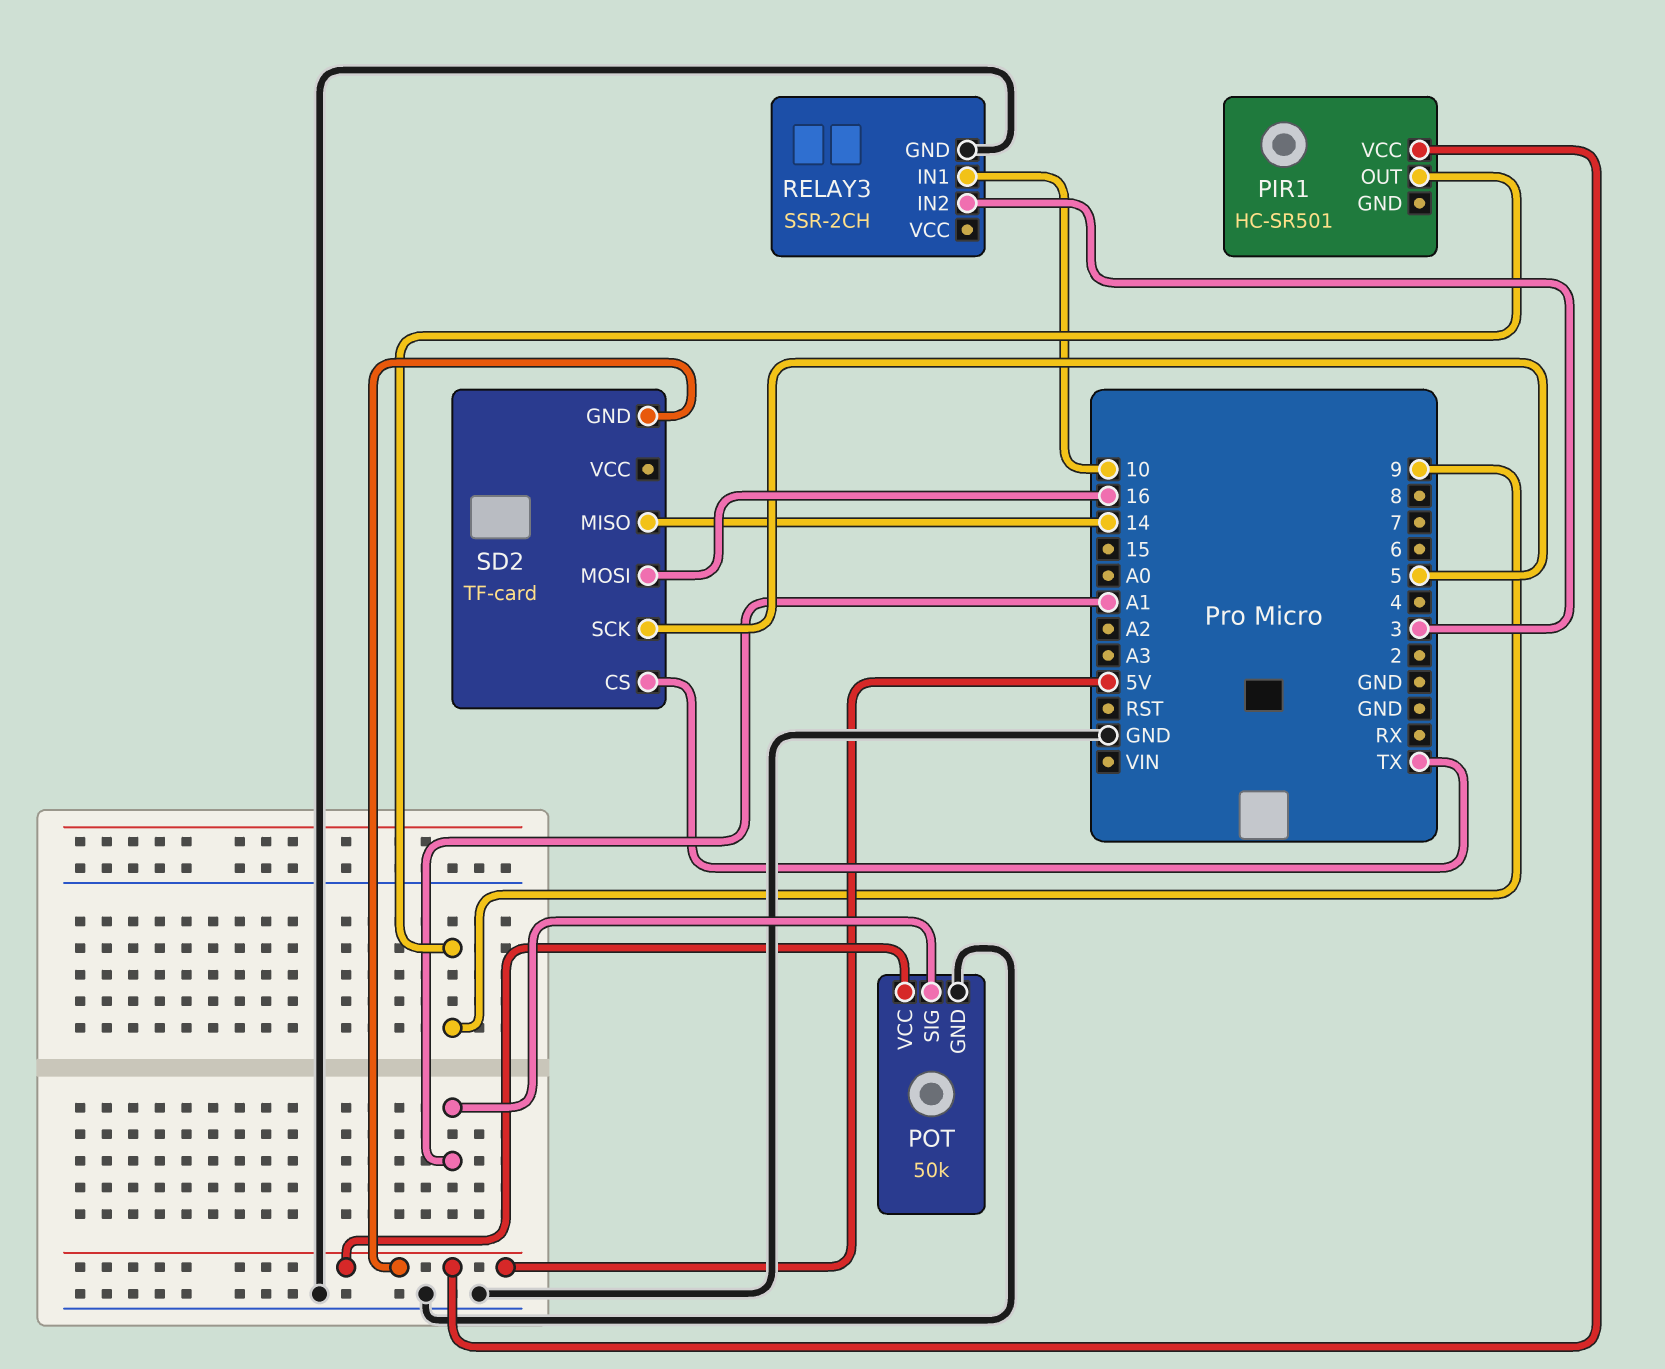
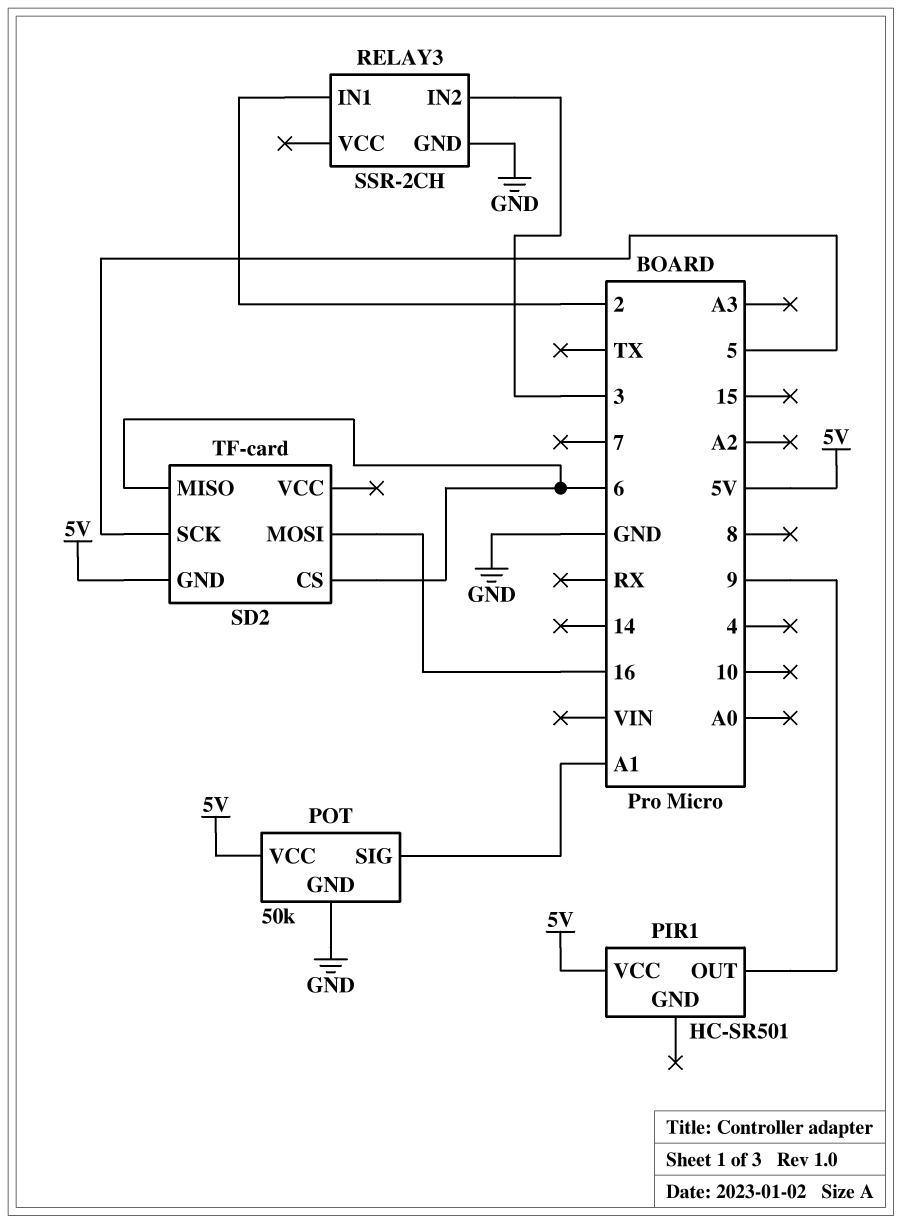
RELAY3 pin IN1: 10 -> 2
SD2 pin CS: TX -> 6
SD2 pin MISO: 14 -> 6

